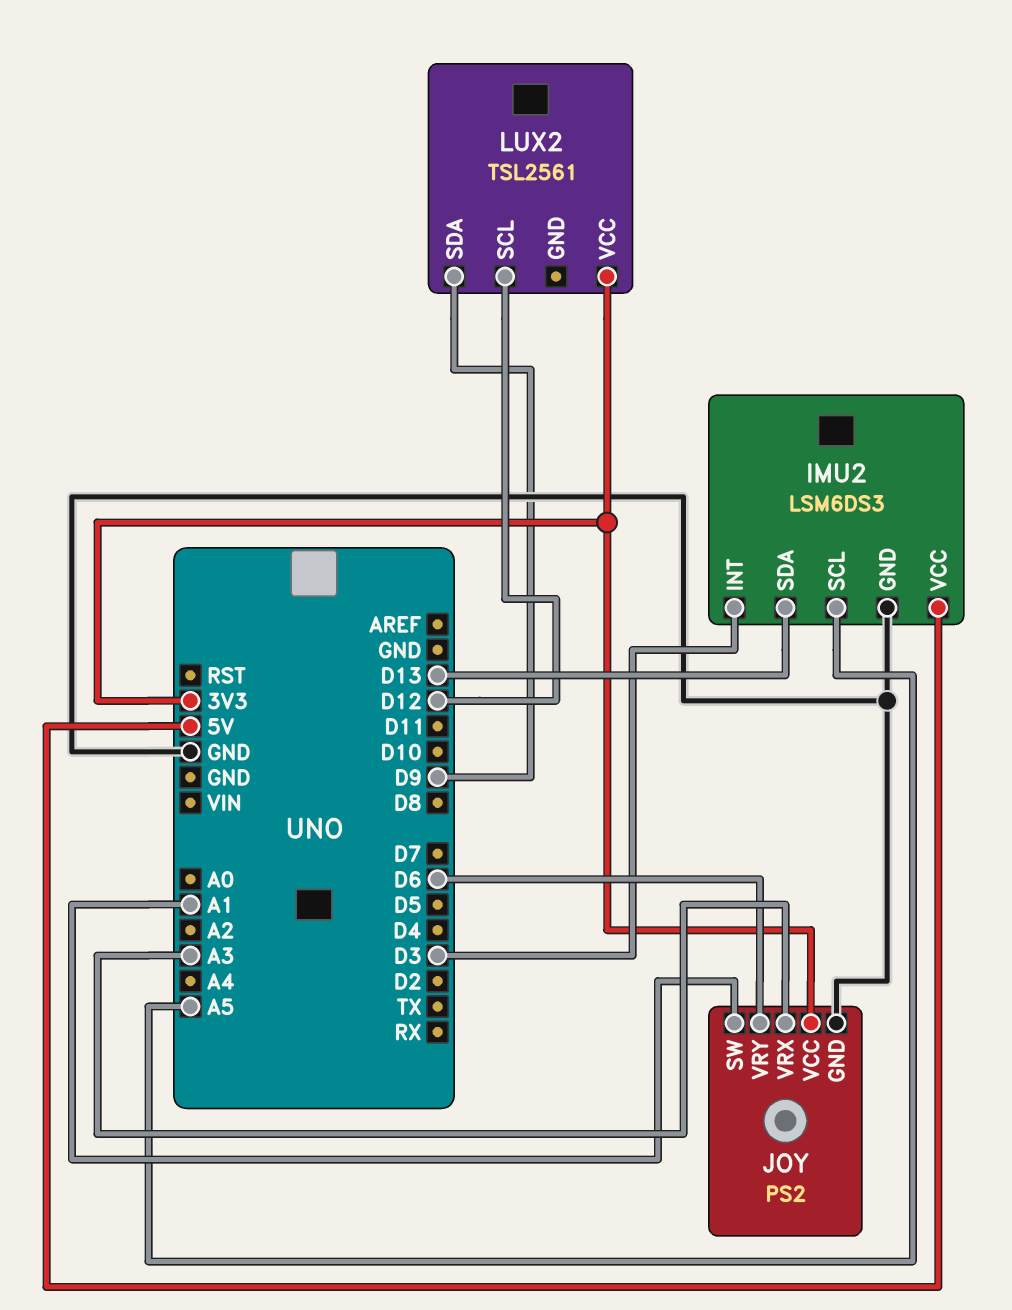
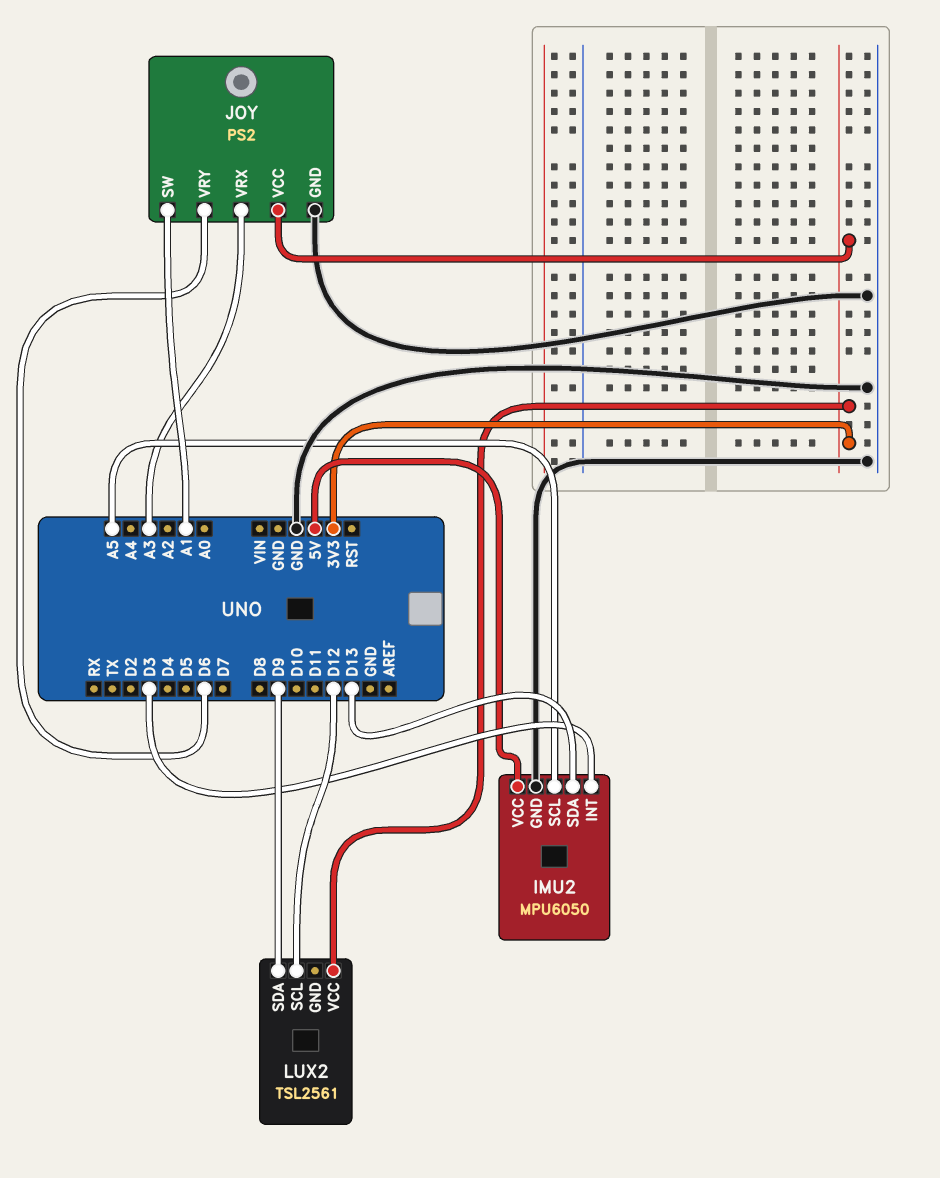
IMU2: LSM6DS3 -> MPU6050

